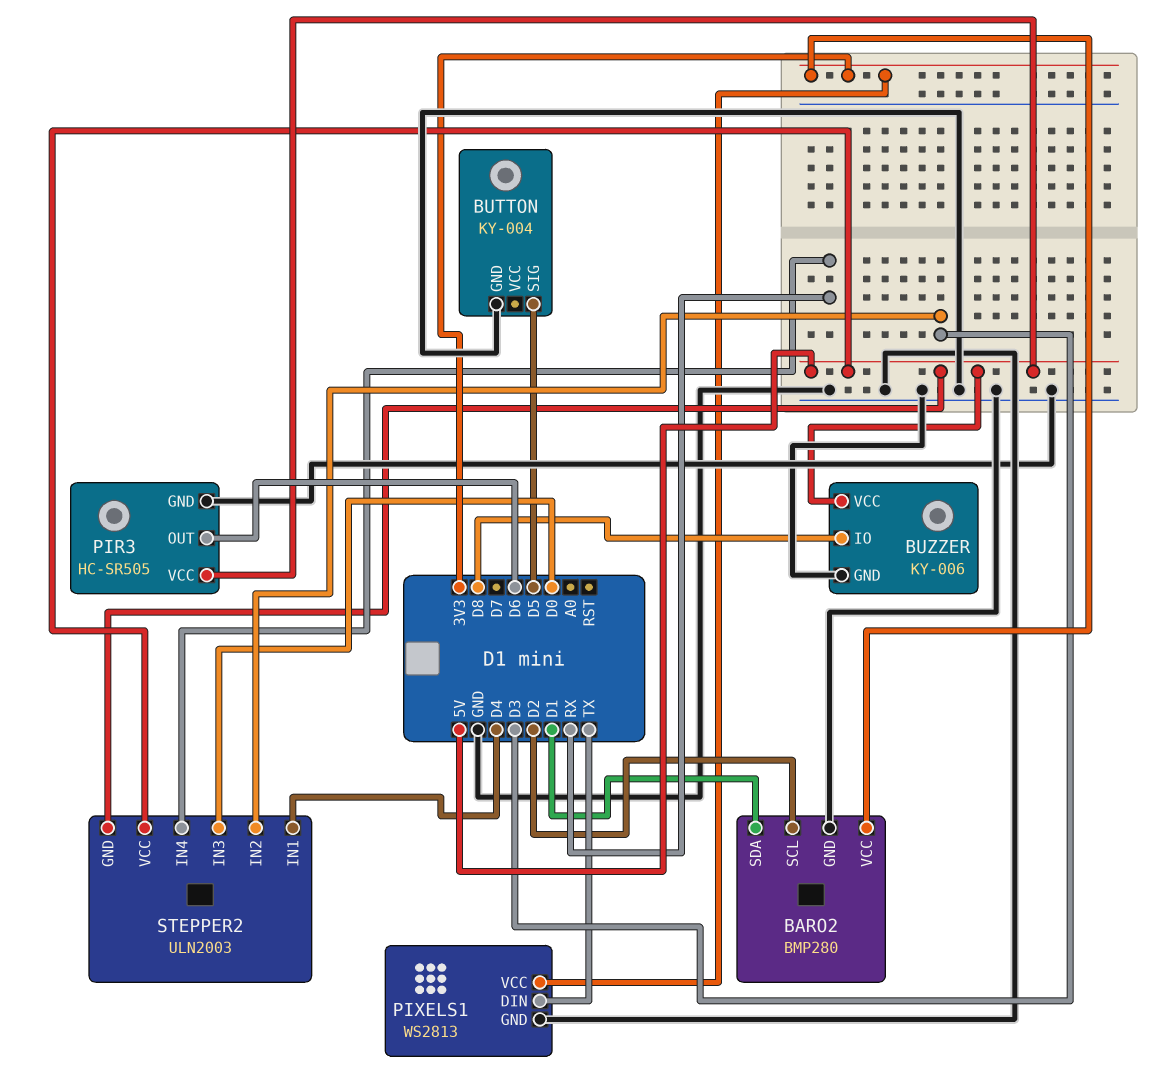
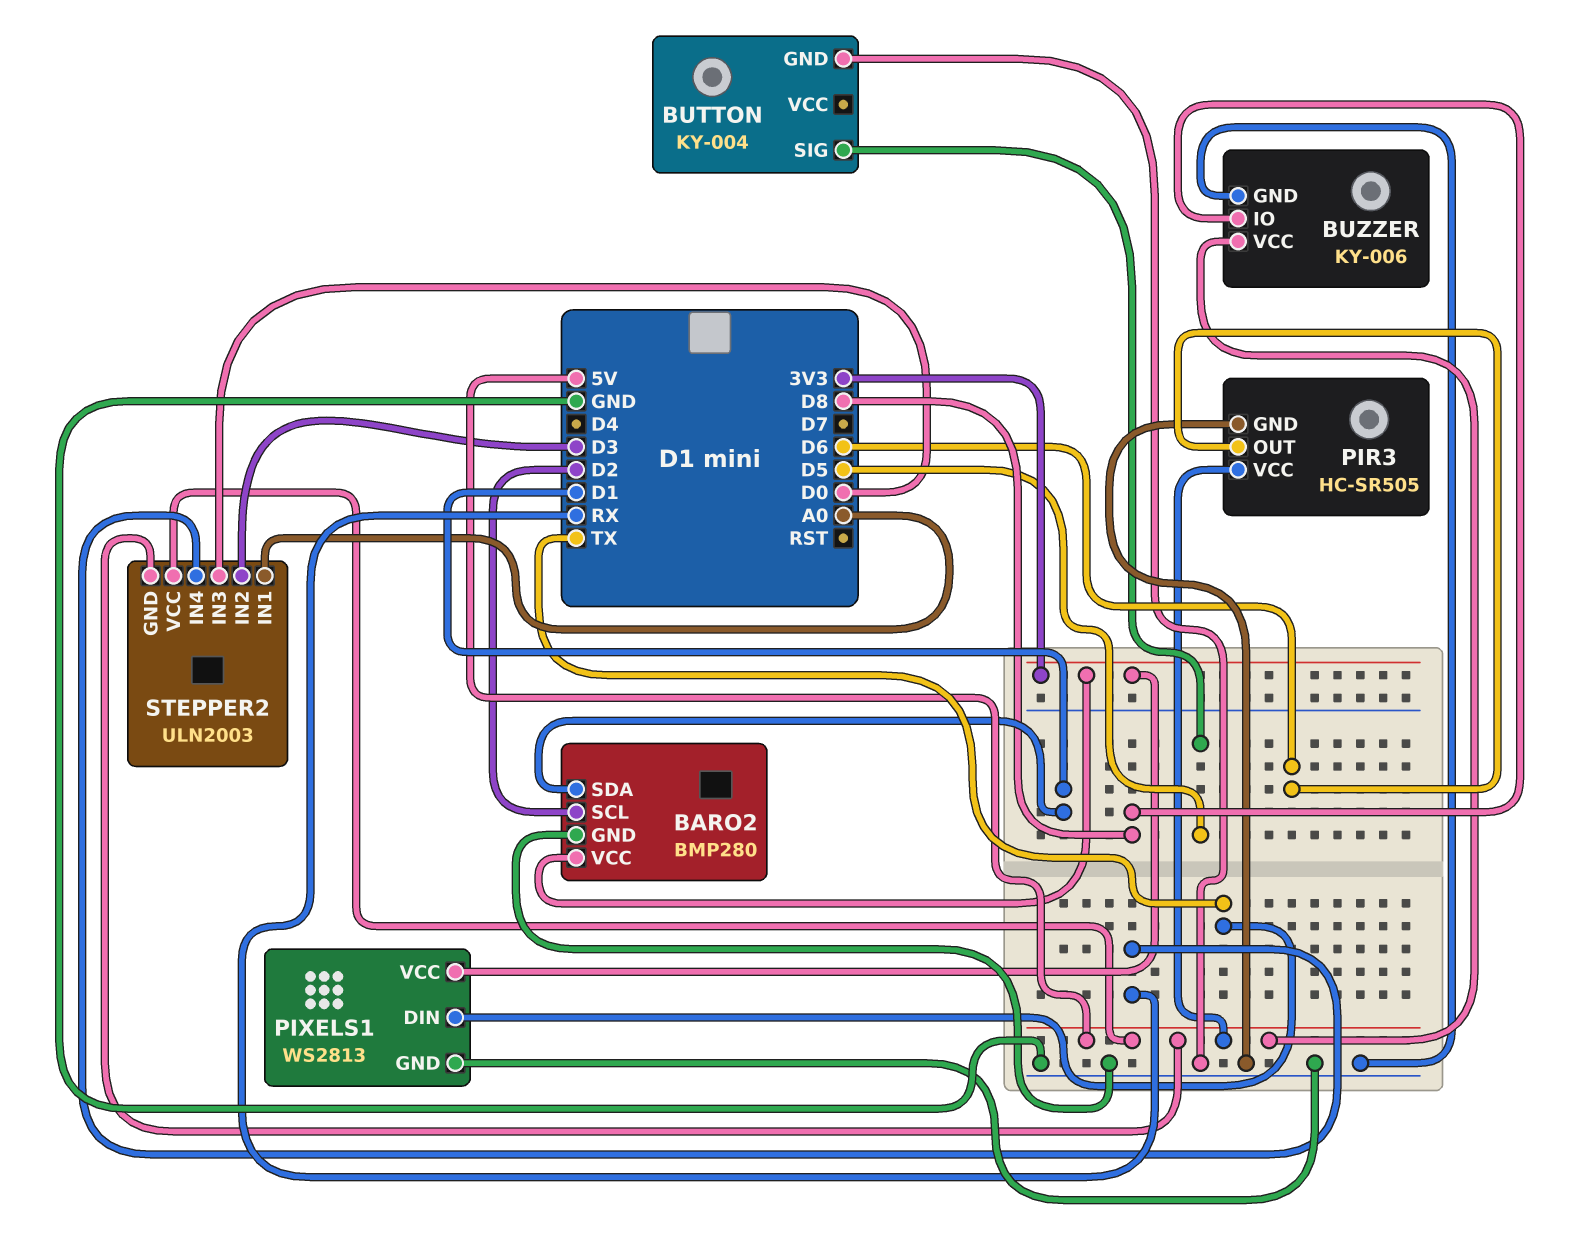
STEPPER2 pin IN1: D4 -> A0

